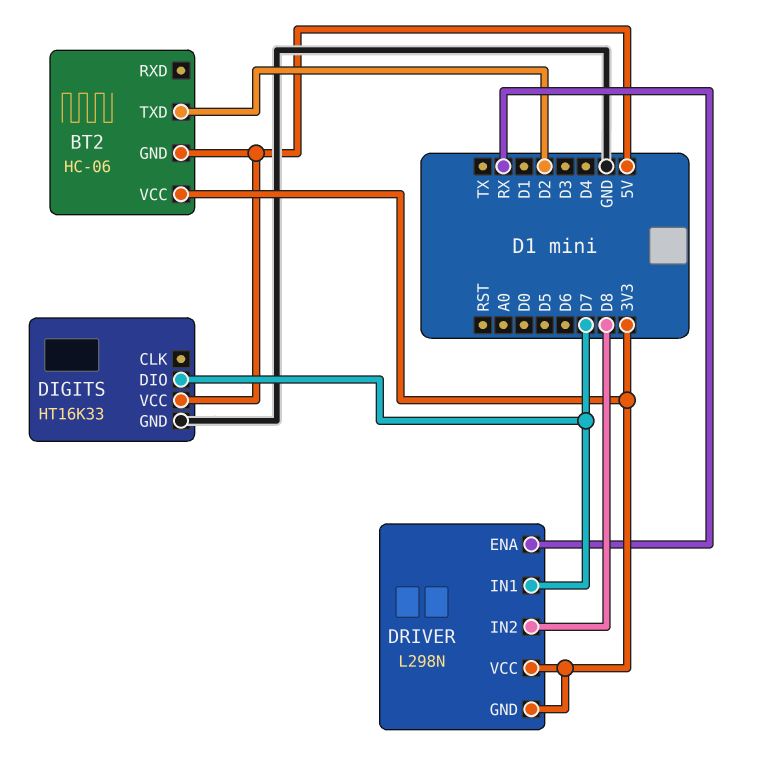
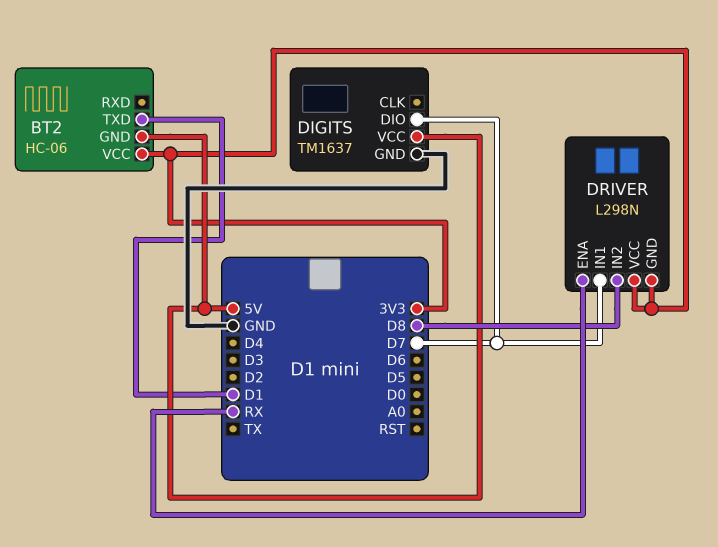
BT2 pin TXD: D2 -> D1
DIGITS: HT16K33 -> TM1637

